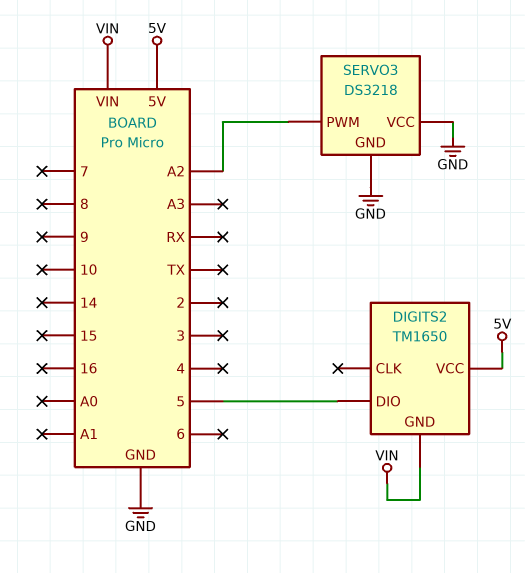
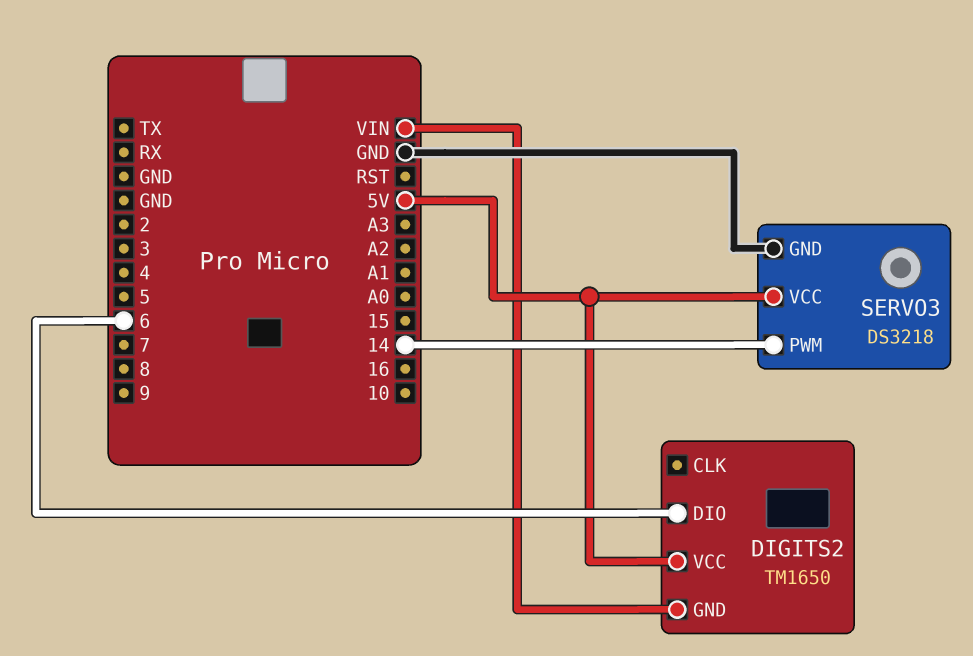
DIGITS2 pin DIO: 5 -> 6
SERVO3 pin PWM: A2 -> 14
SERVO3 pin VCC: GND -> 5V

